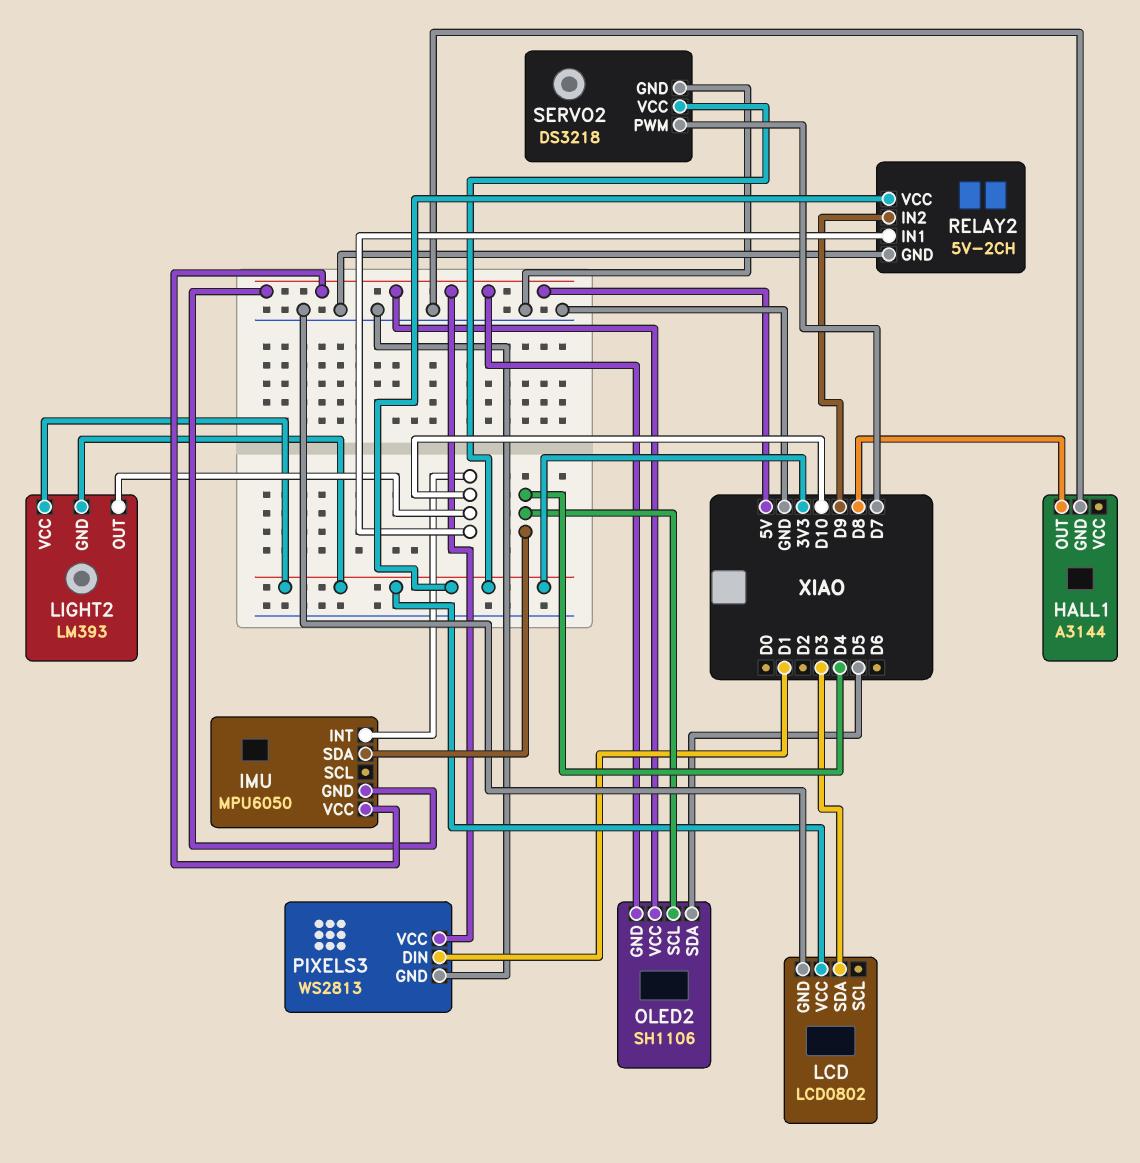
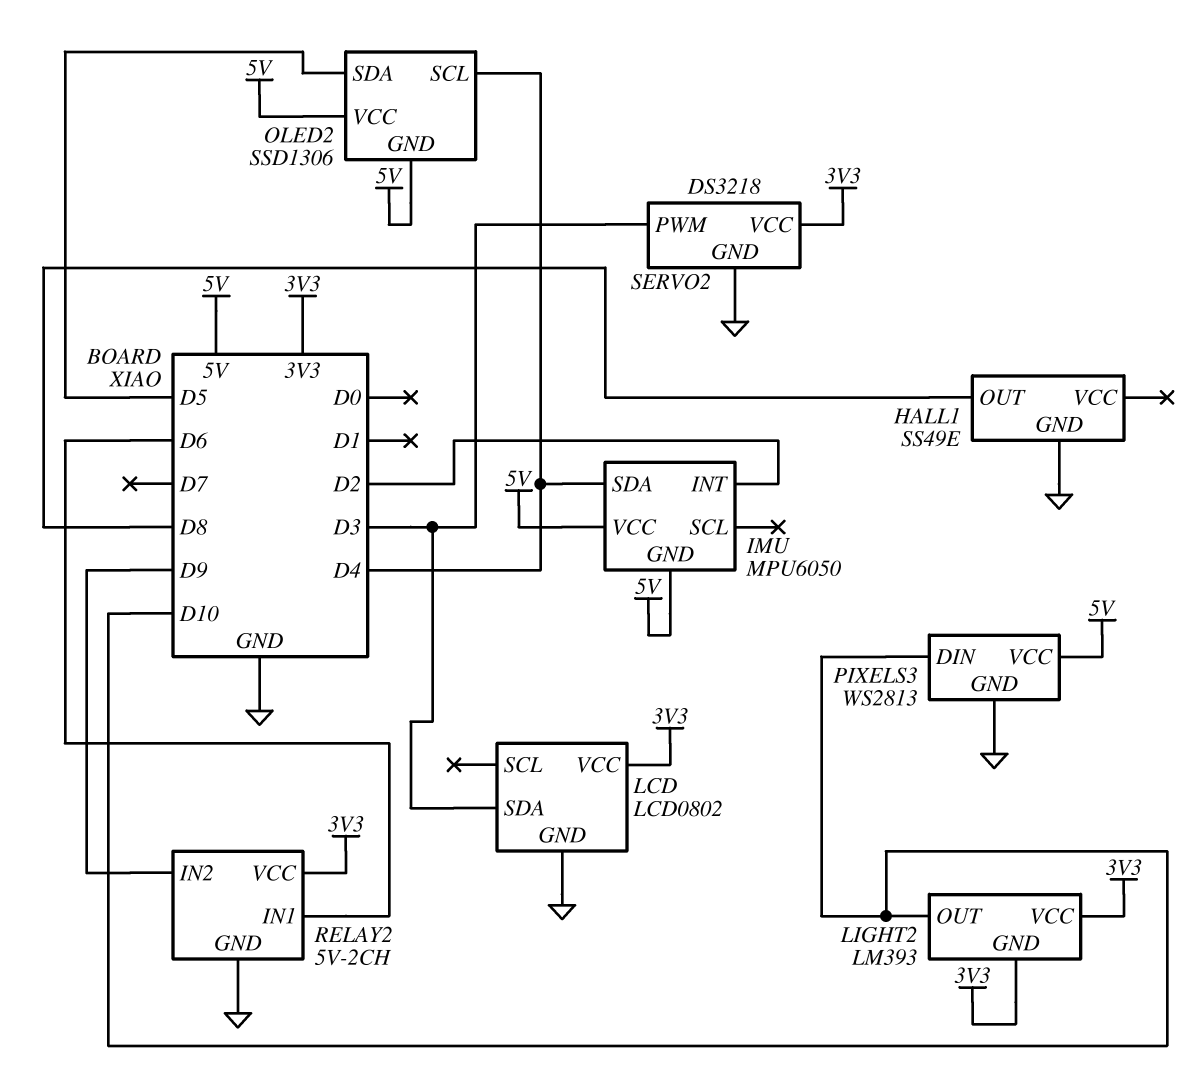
HALL1: A3144 -> SS49E
IMU pin INT: D10 -> D2
OLED2: SH1106 -> SSD1306
PIXELS3 pin DIN: D1 -> D10
RELAY2 pin IN1: D10 -> D6
SERVO2 pin PWM: D7 -> D3

